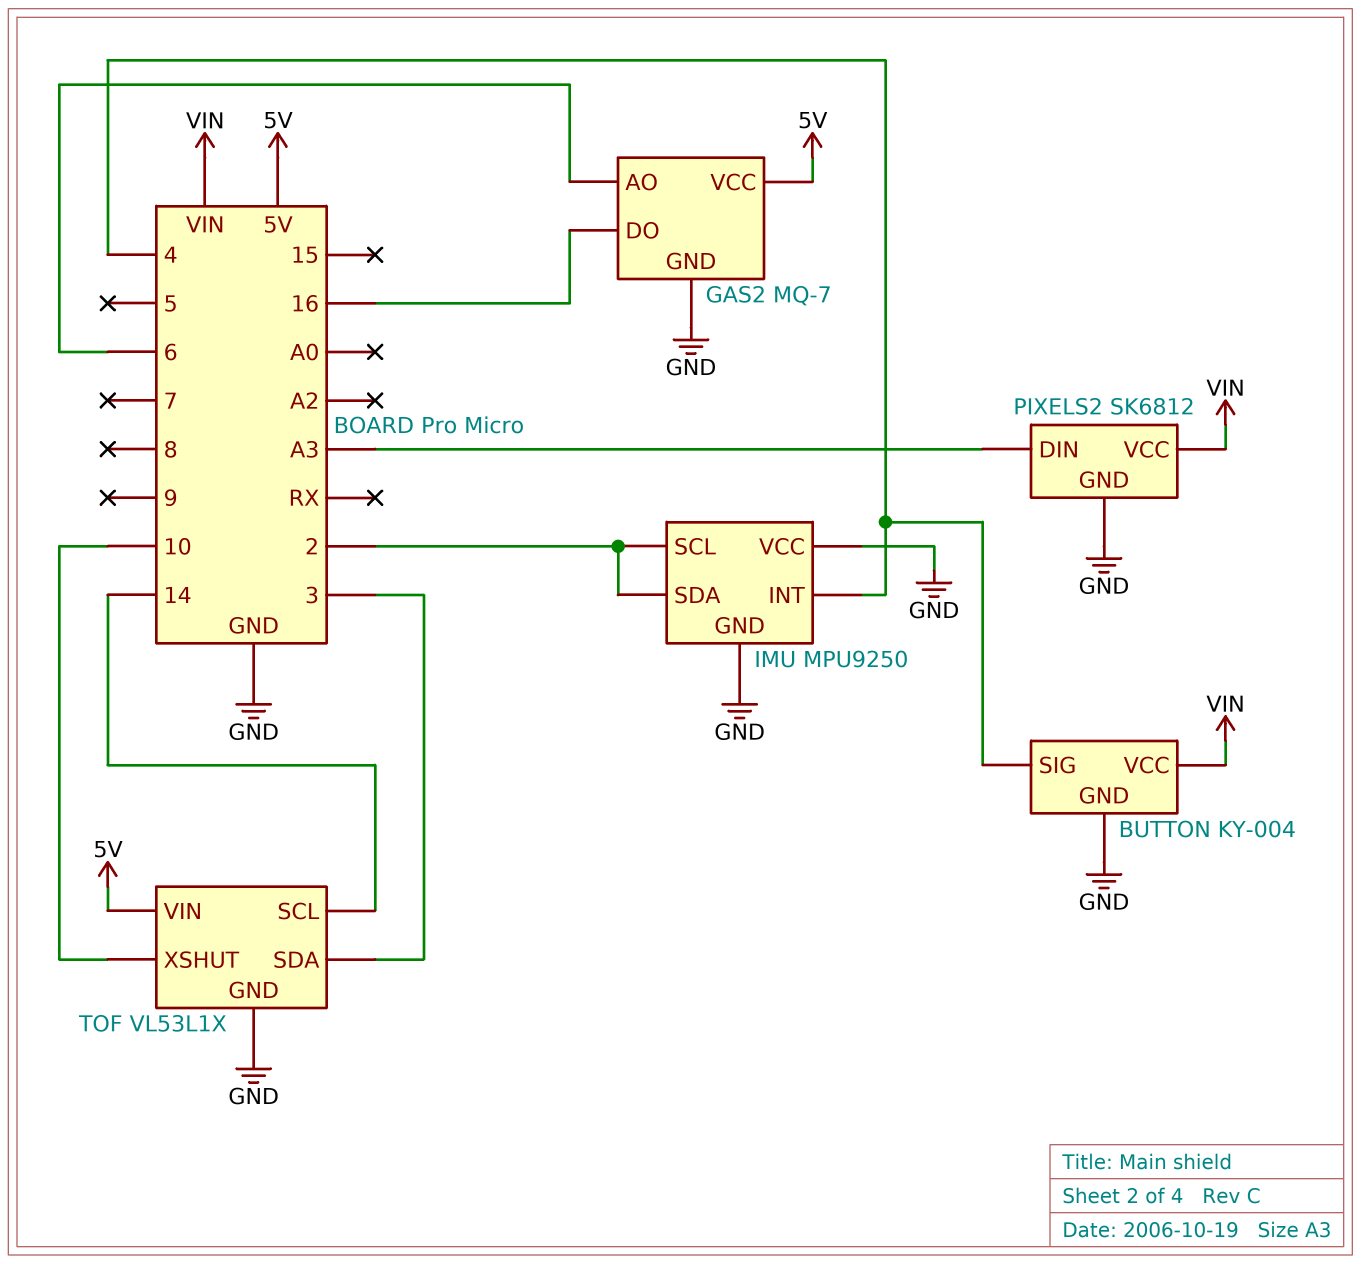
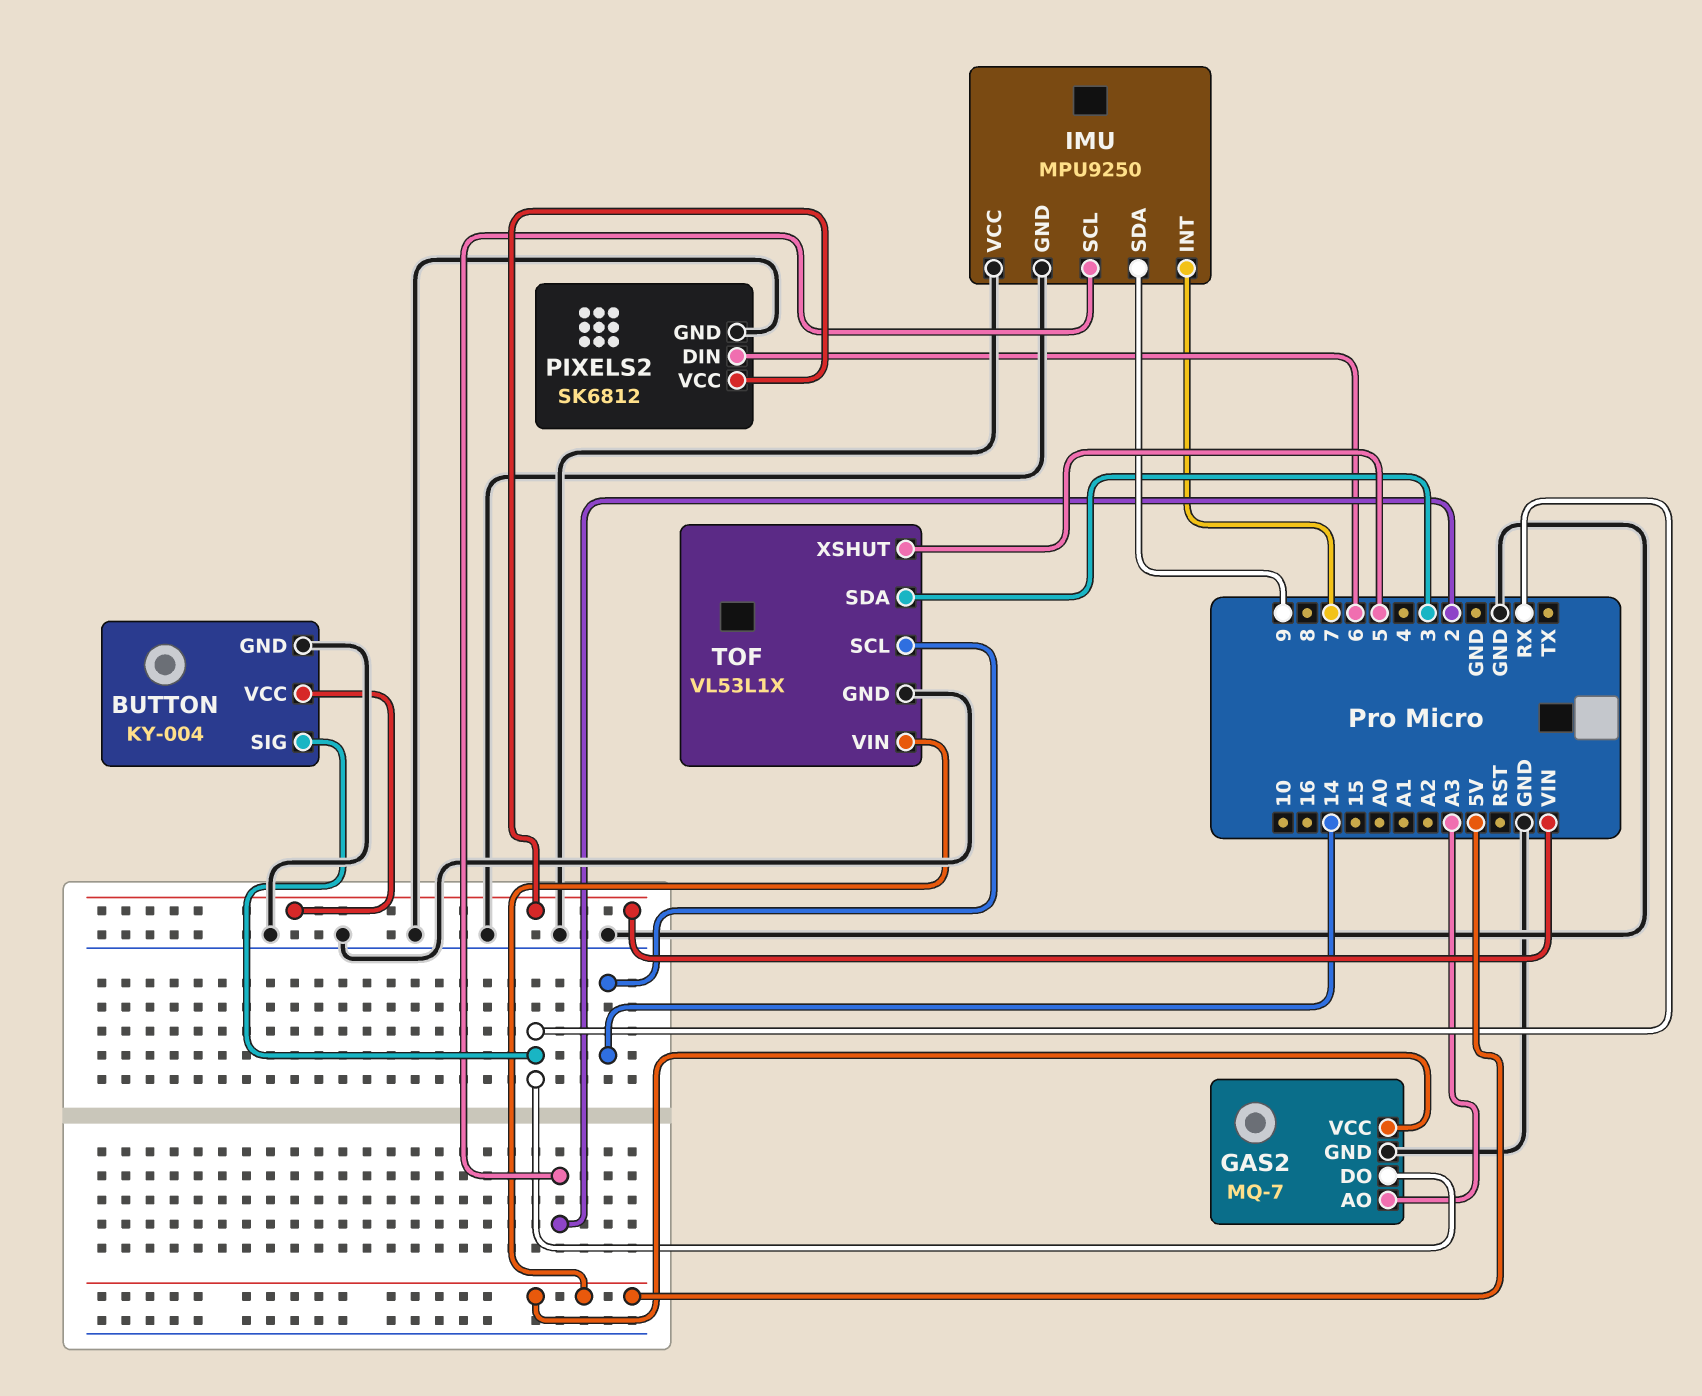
BUTTON pin SIG: 4 -> RX
GAS2 pin AO: 6 -> A3
GAS2 pin DO: 16 -> RX
IMU pin INT: 4 -> 7
IMU pin SDA: 2 -> 9
PIXELS2 pin DIN: A3 -> 6
TOF pin XSHUT: 10 -> 5

